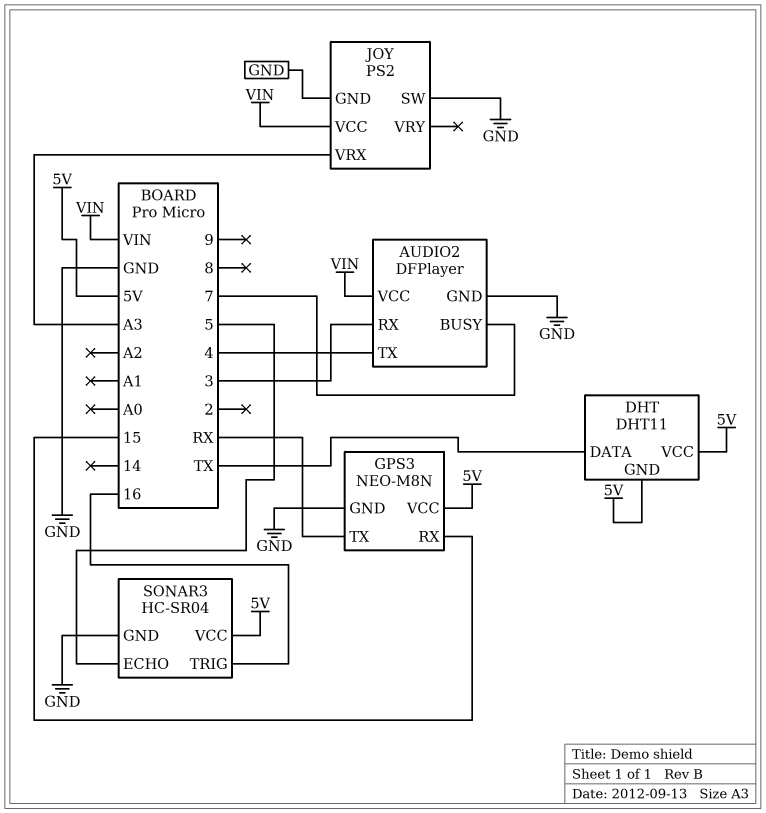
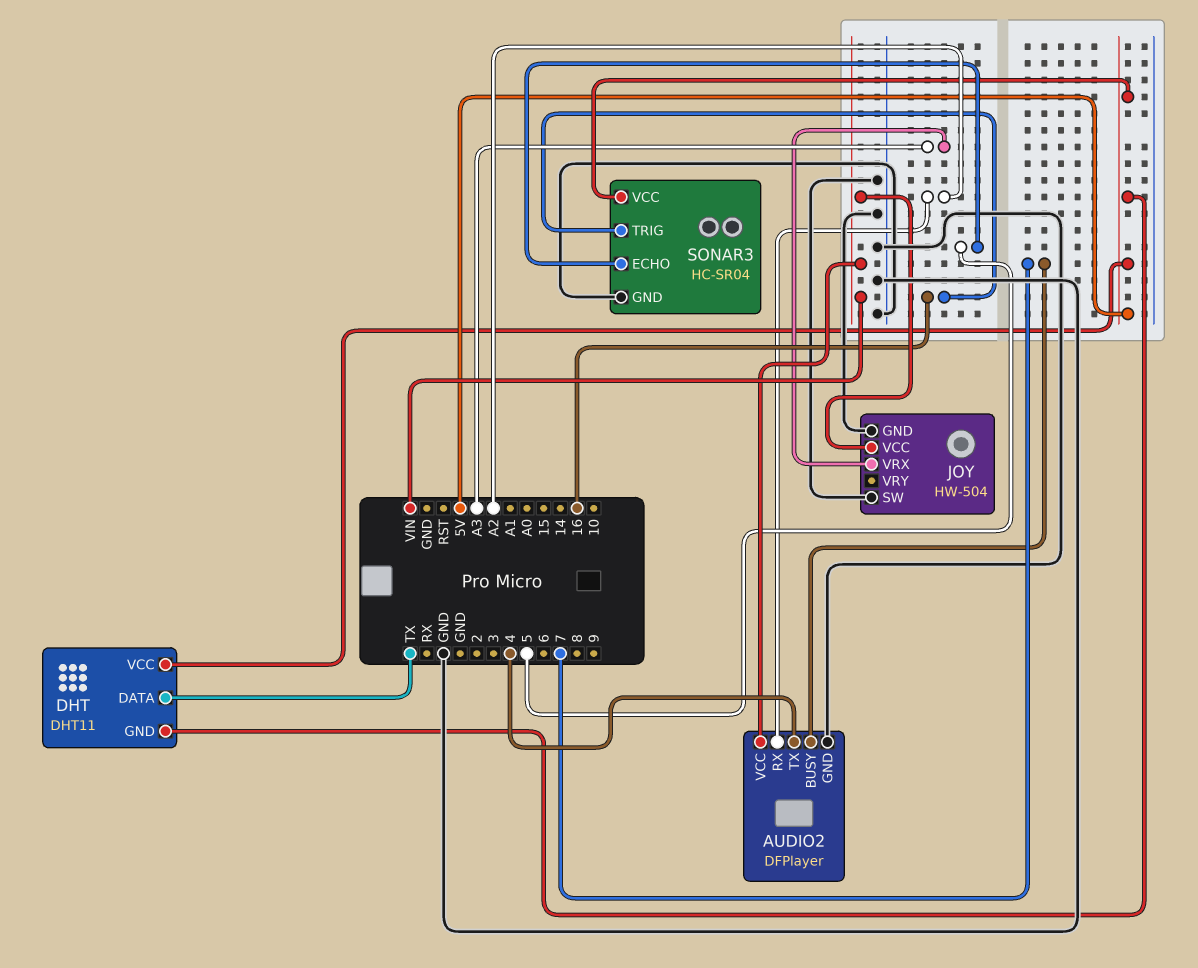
AUDIO2 pin RX: 3 -> A2
GPS3: NEO-M8N -> none
GPS3 pin GND: GND -> none
GPS3 pin RX: 15 -> none
GPS3 pin TX: RX -> none
GPS3 pin VCC: 5V -> none
JOY: PS2 -> HW-504

